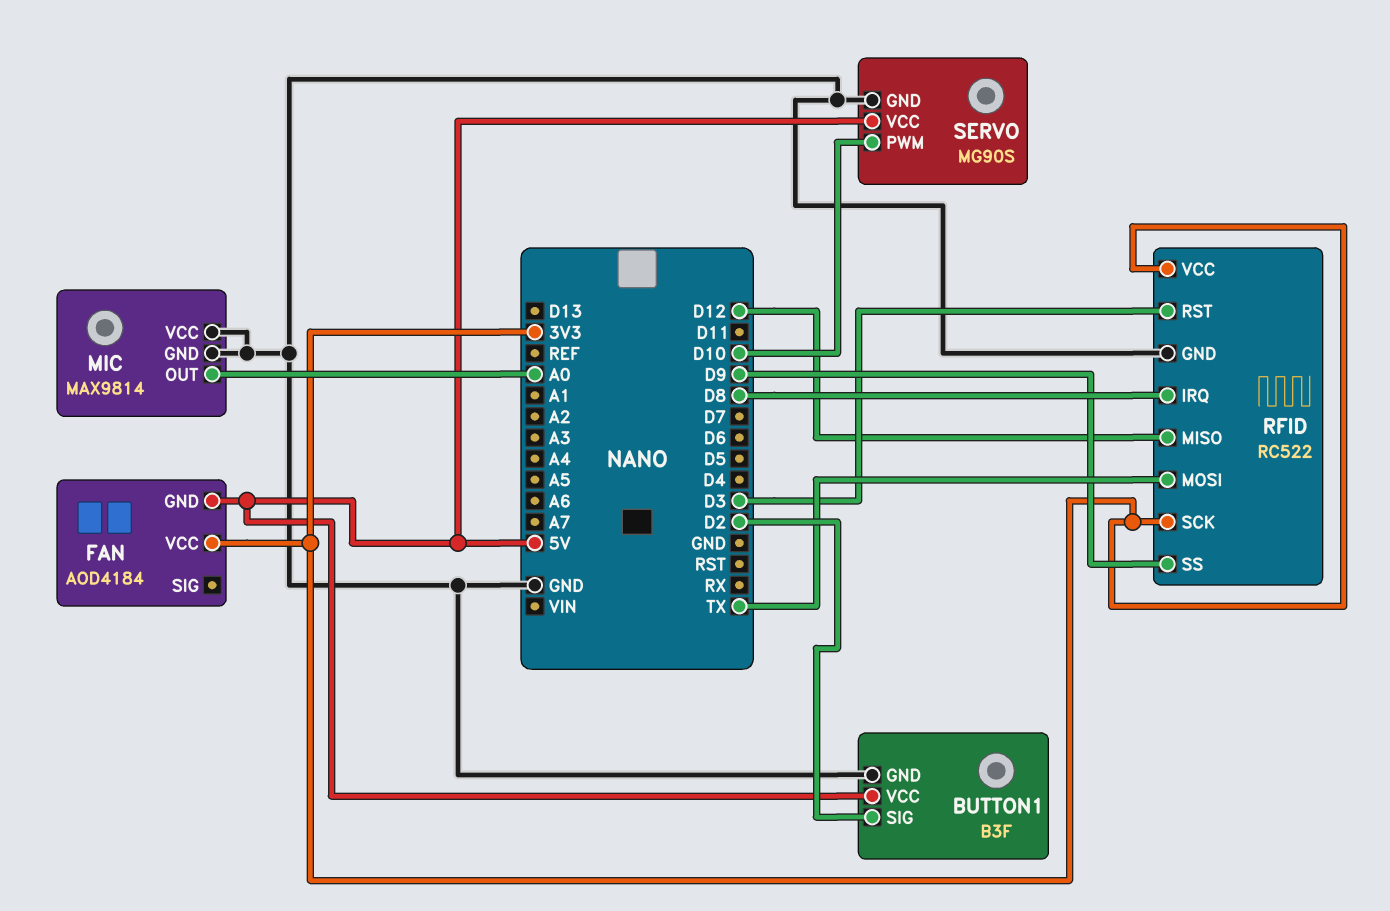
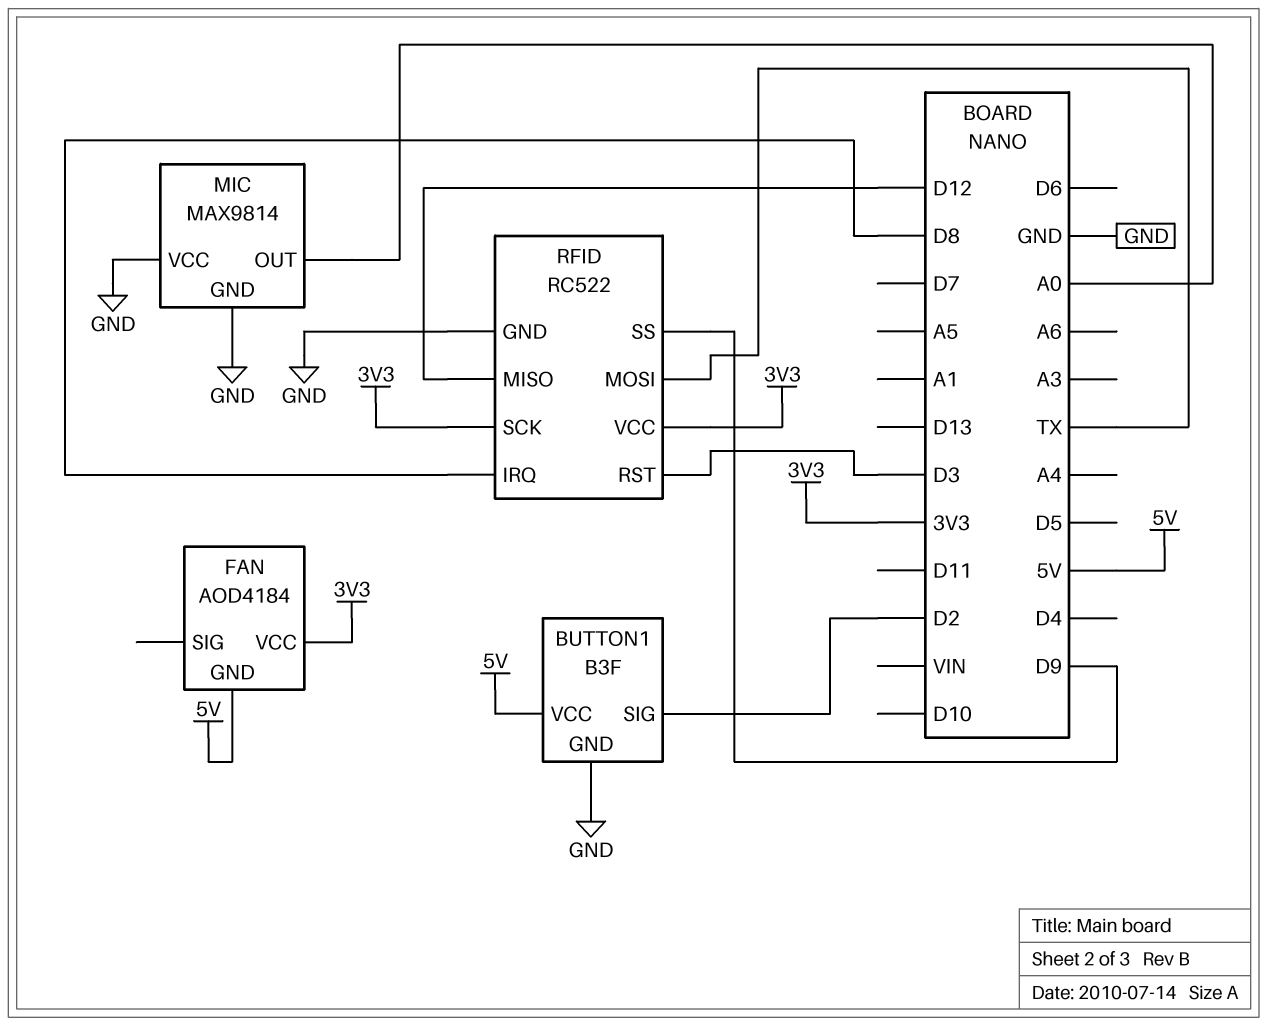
SERVO: MG90S -> none
SERVO pin GND: GND -> none
SERVO pin PWM: D10 -> none
SERVO pin VCC: 5V -> none

